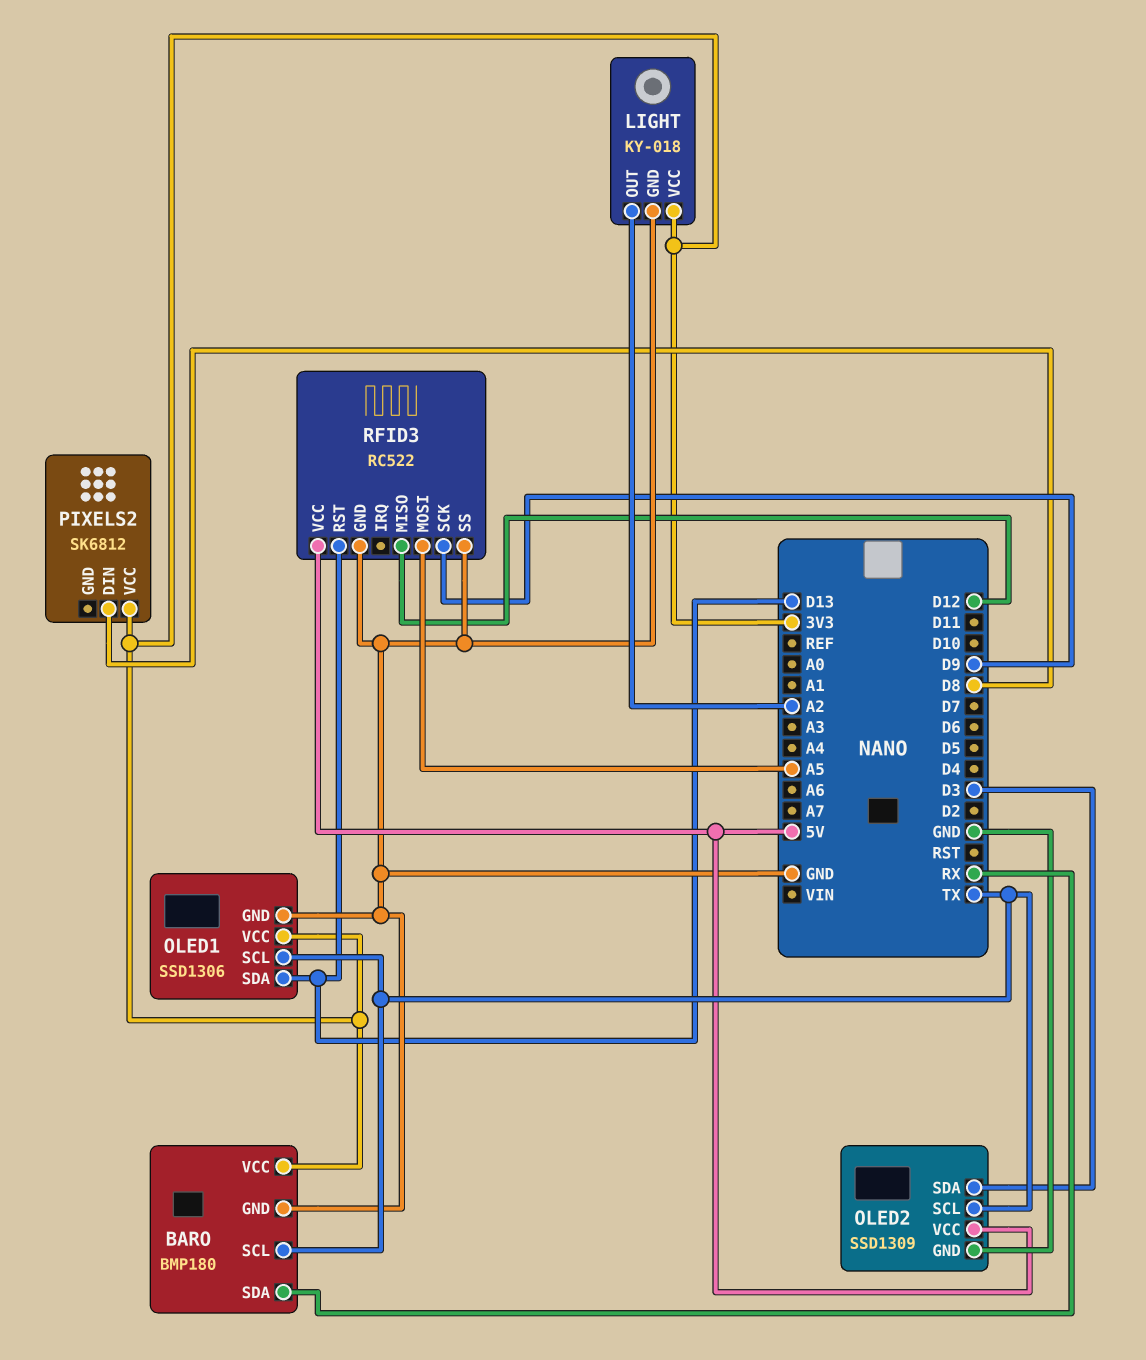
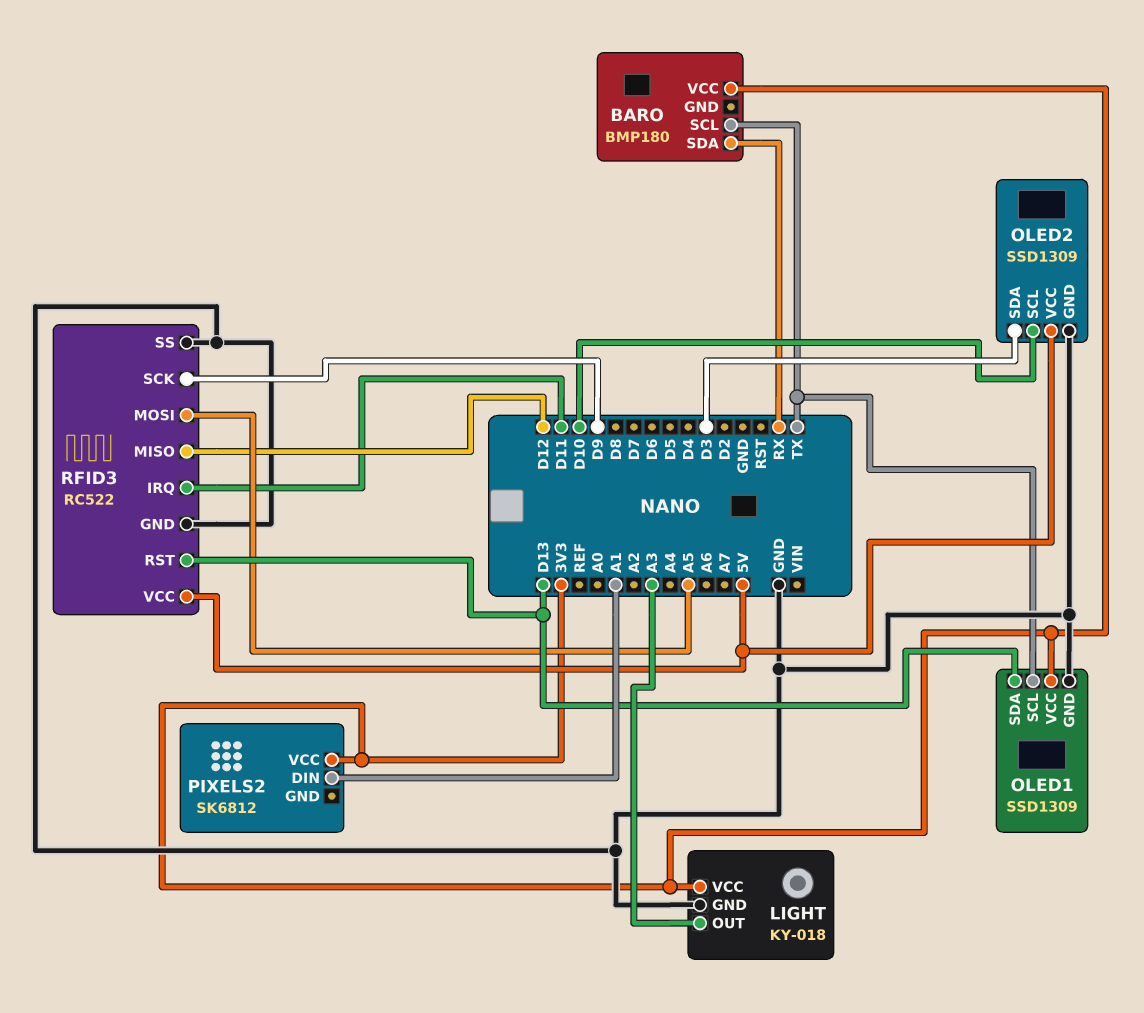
BARO pin GND: GND -> none
LIGHT pin OUT: A2 -> A3
OLED1: SSD1306 -> SSD1309
OLED2 pin SCL: TX -> D10
PIXELS2 pin DIN: D8 -> A1
RFID3 pin IRQ: none -> D11

